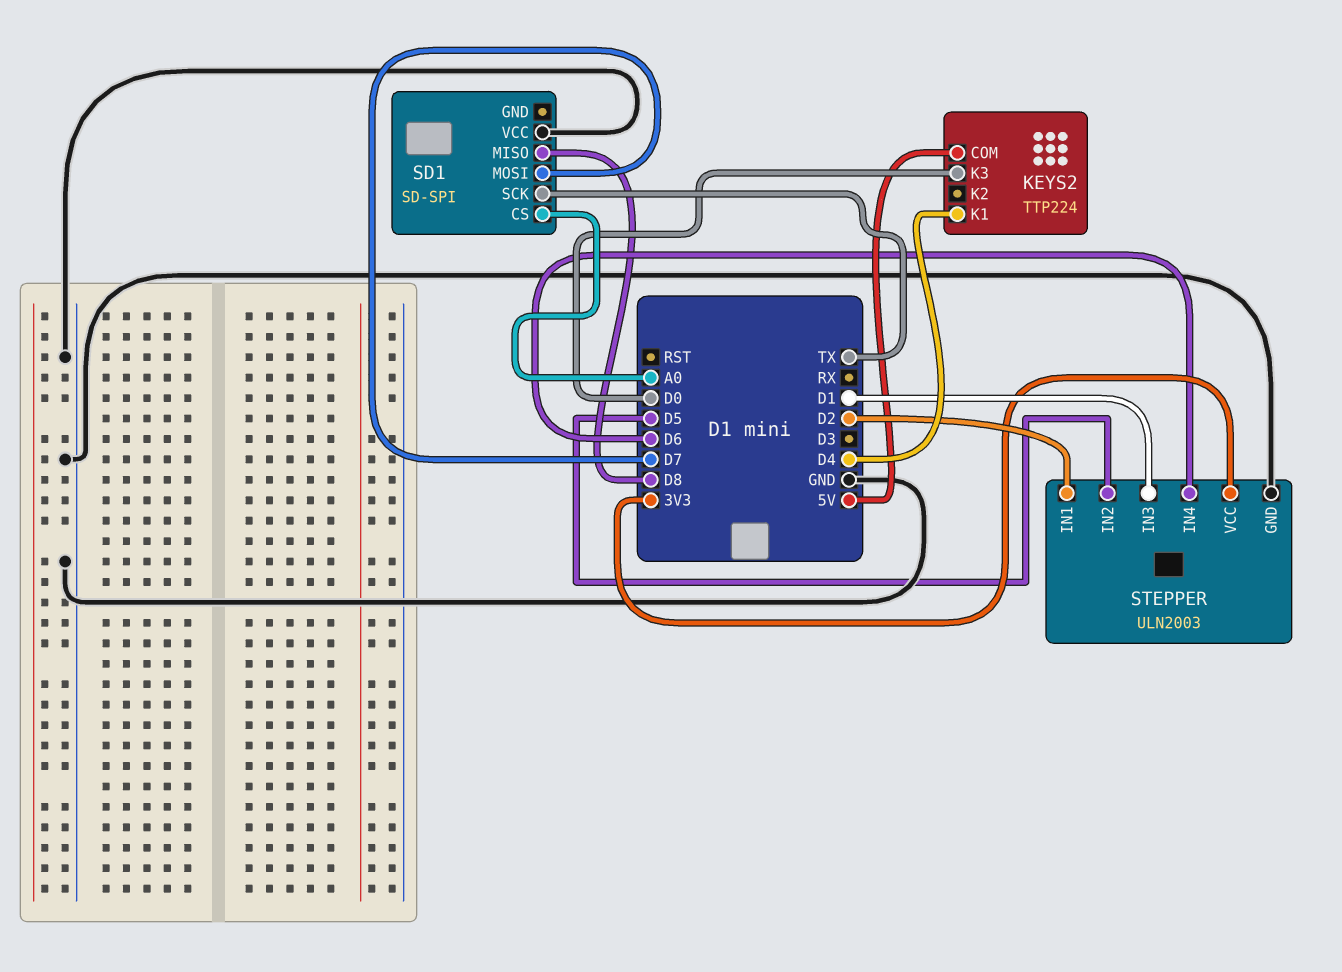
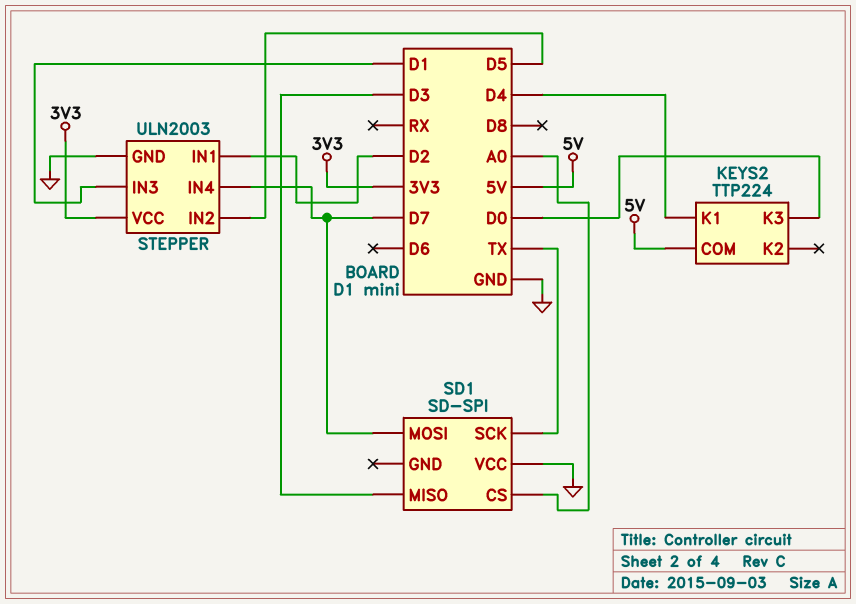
SD1 pin MISO: D8 -> D3
STEPPER pin IN4: D6 -> D7

